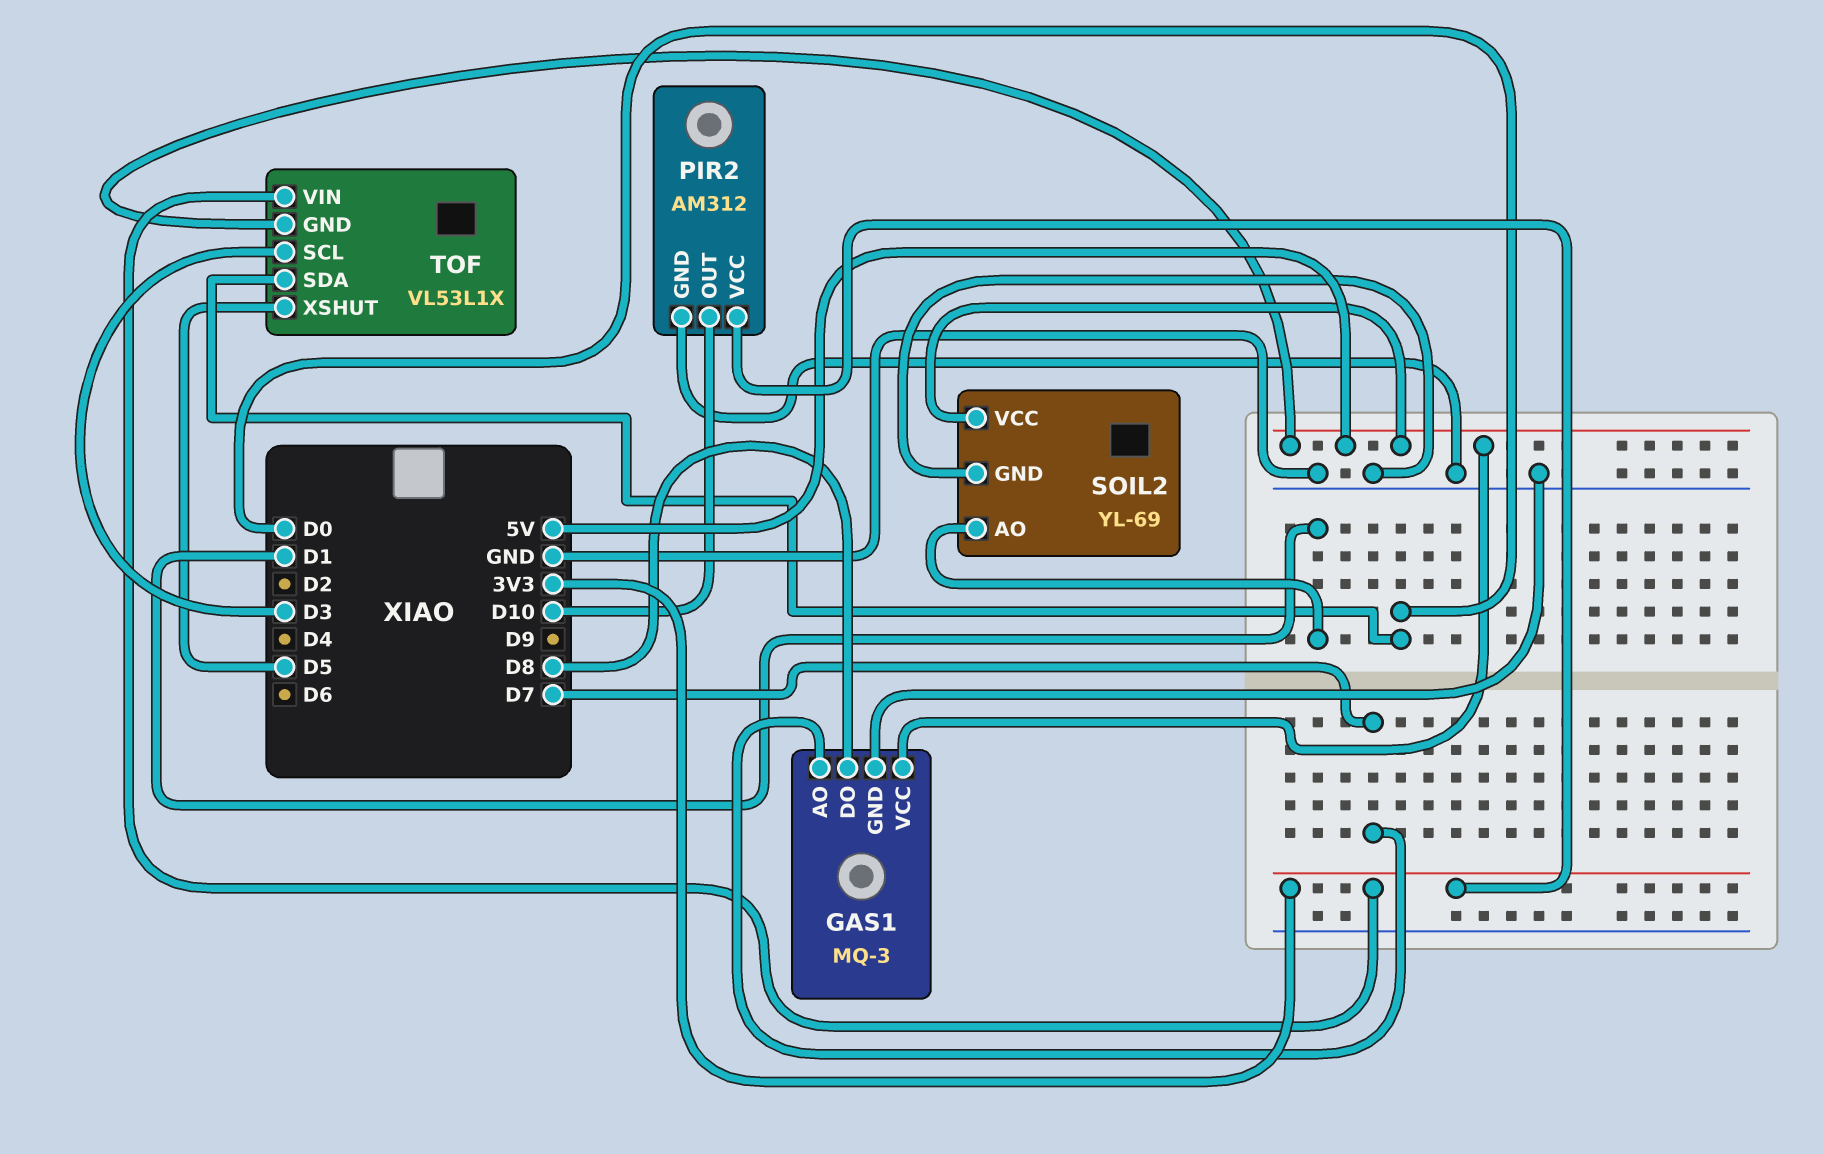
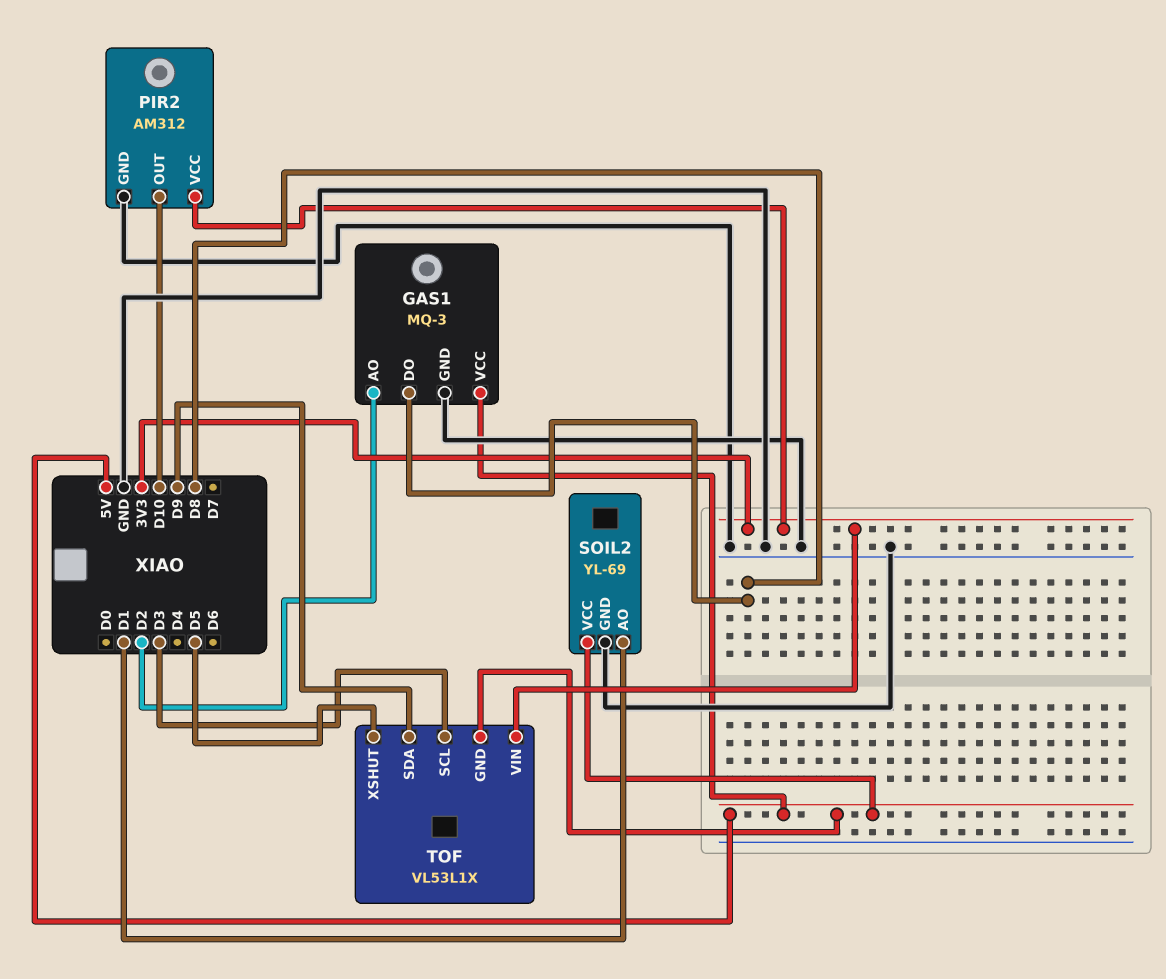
GAS1 pin AO: D7 -> D2
TOF pin SDA: D0 -> D9

